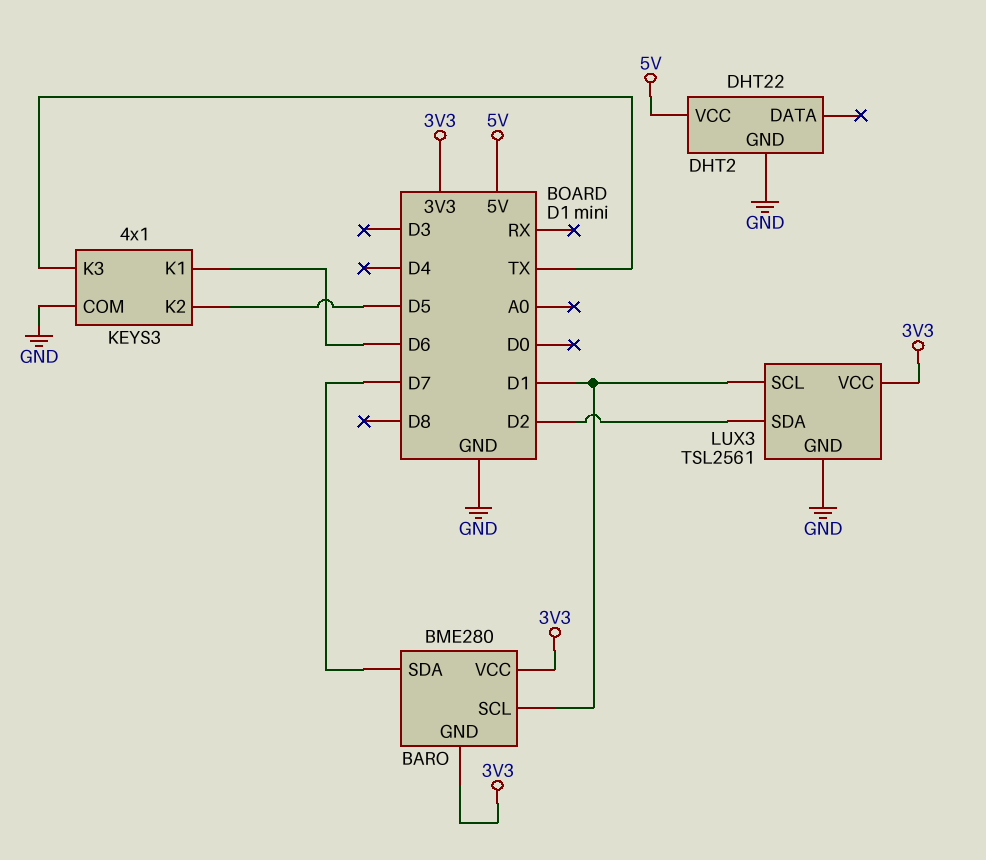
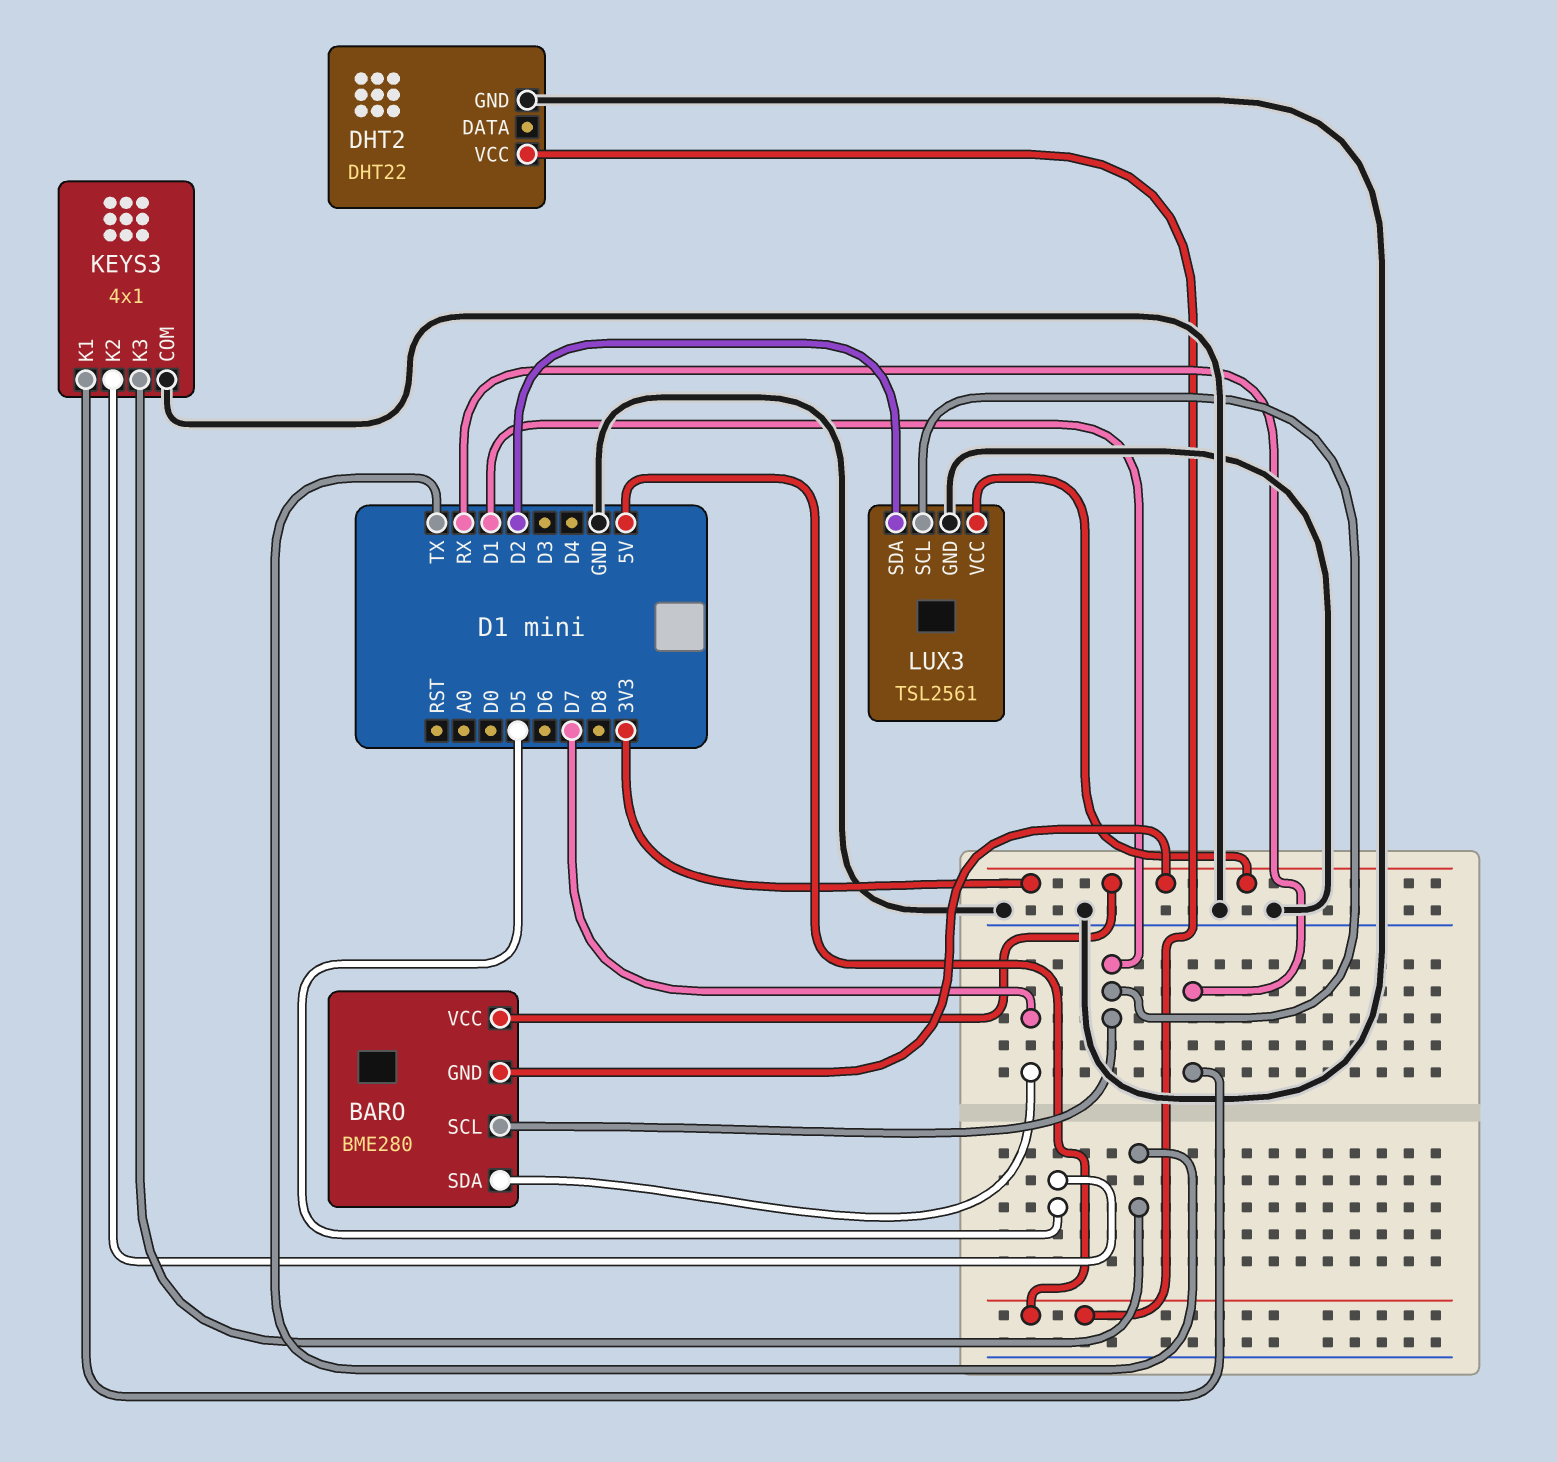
KEYS3 pin K1: D6 -> RX

